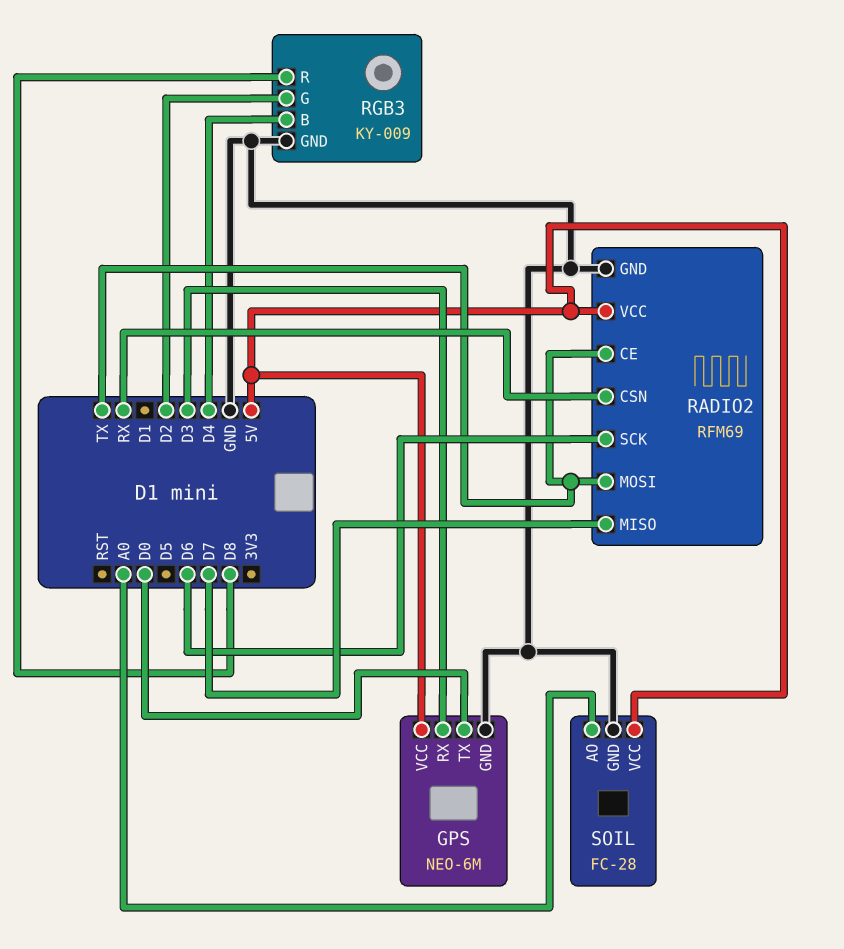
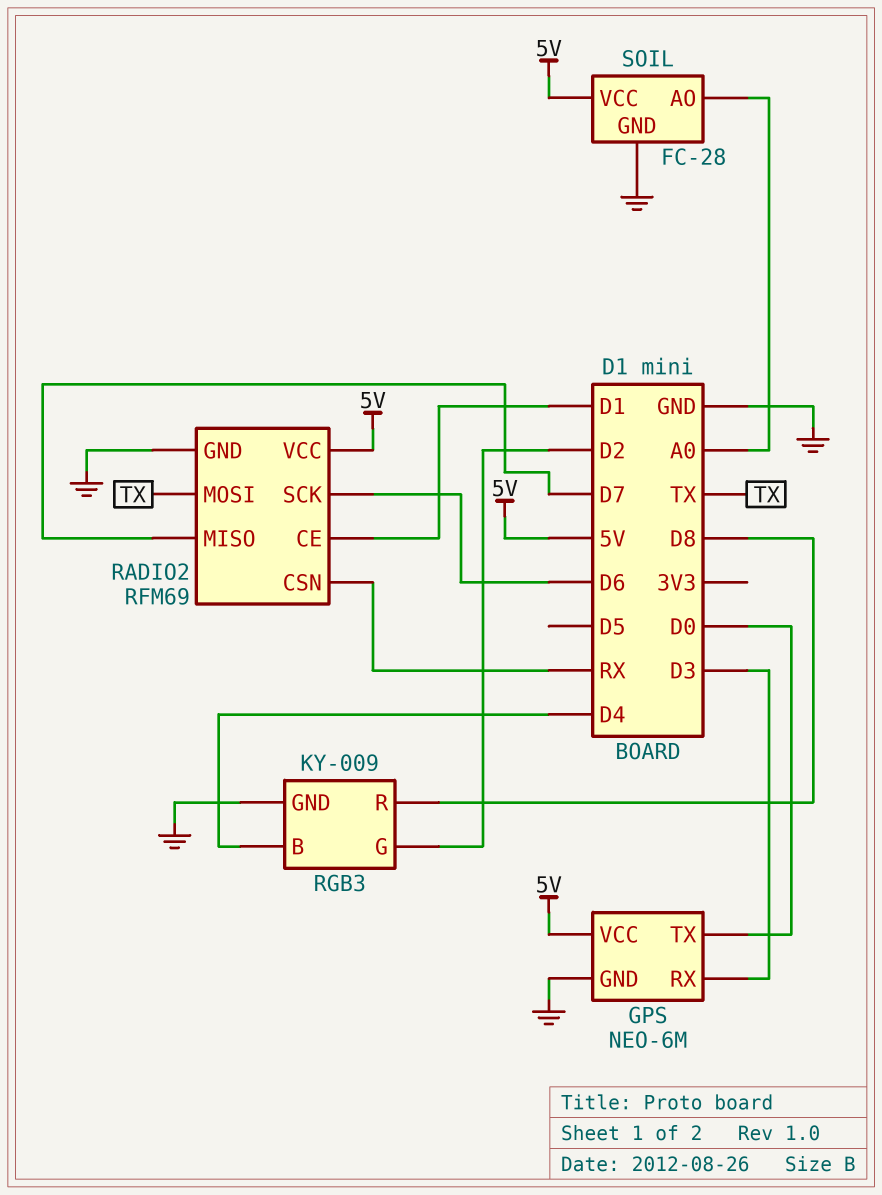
RADIO2 pin CE: TX -> D1

